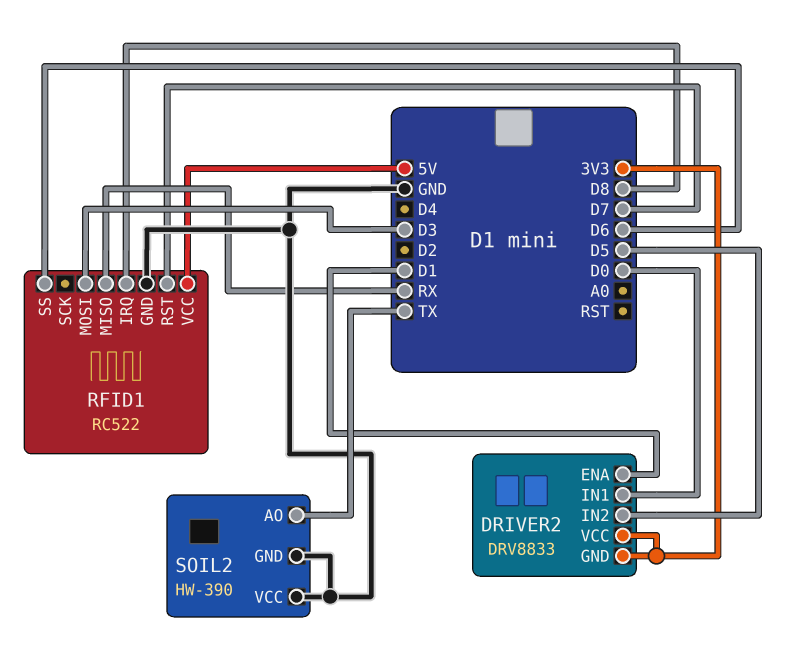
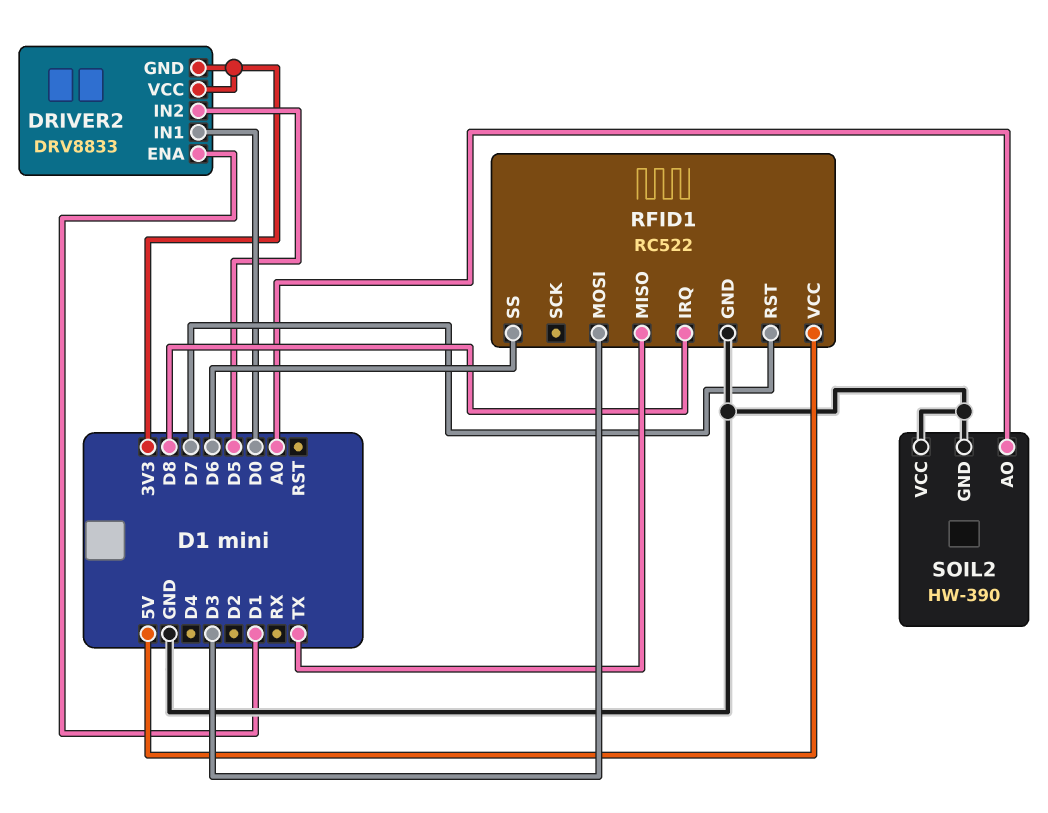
RFID1 pin MISO: RX -> TX
SOIL2 pin AO: TX -> A0

